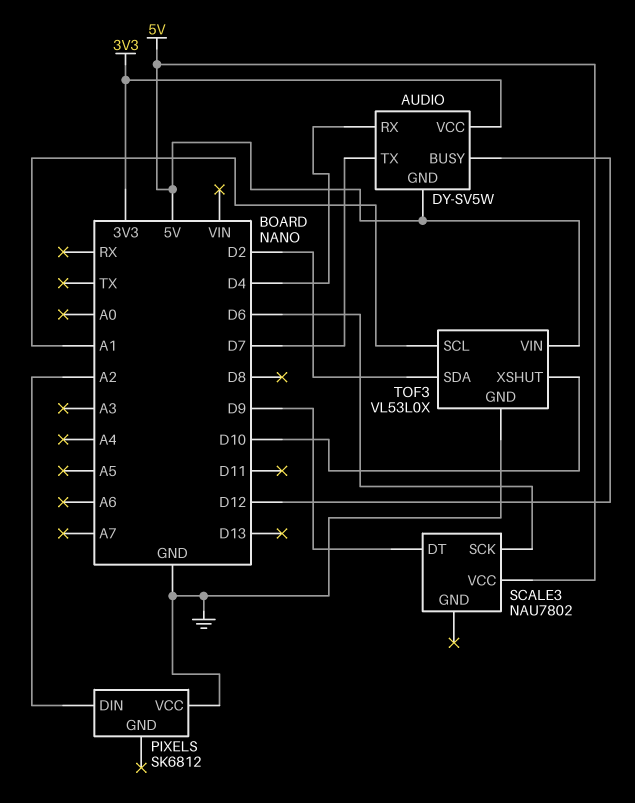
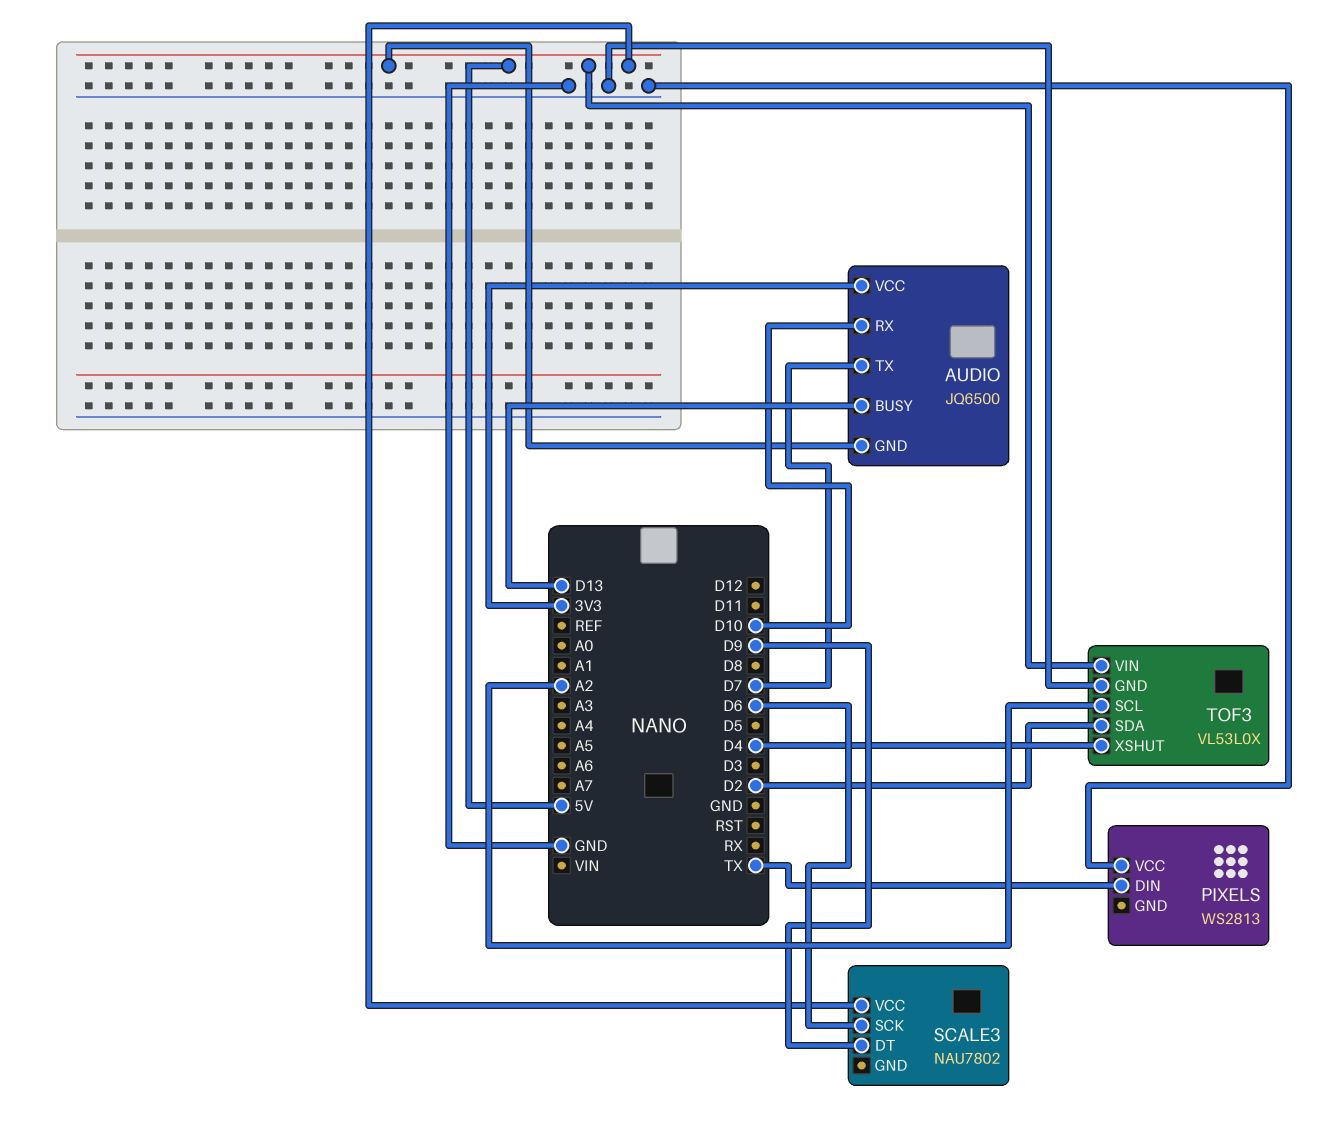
AUDIO: DY-SV5W -> JQ6500
AUDIO pin BUSY: D12 -> D13
AUDIO pin RX: D4 -> D10
PIXELS: SK6812 -> WS2813
PIXELS pin DIN: A2 -> TX
TOF3 pin SCL: A1 -> A2
TOF3 pin XSHUT: D10 -> D4

